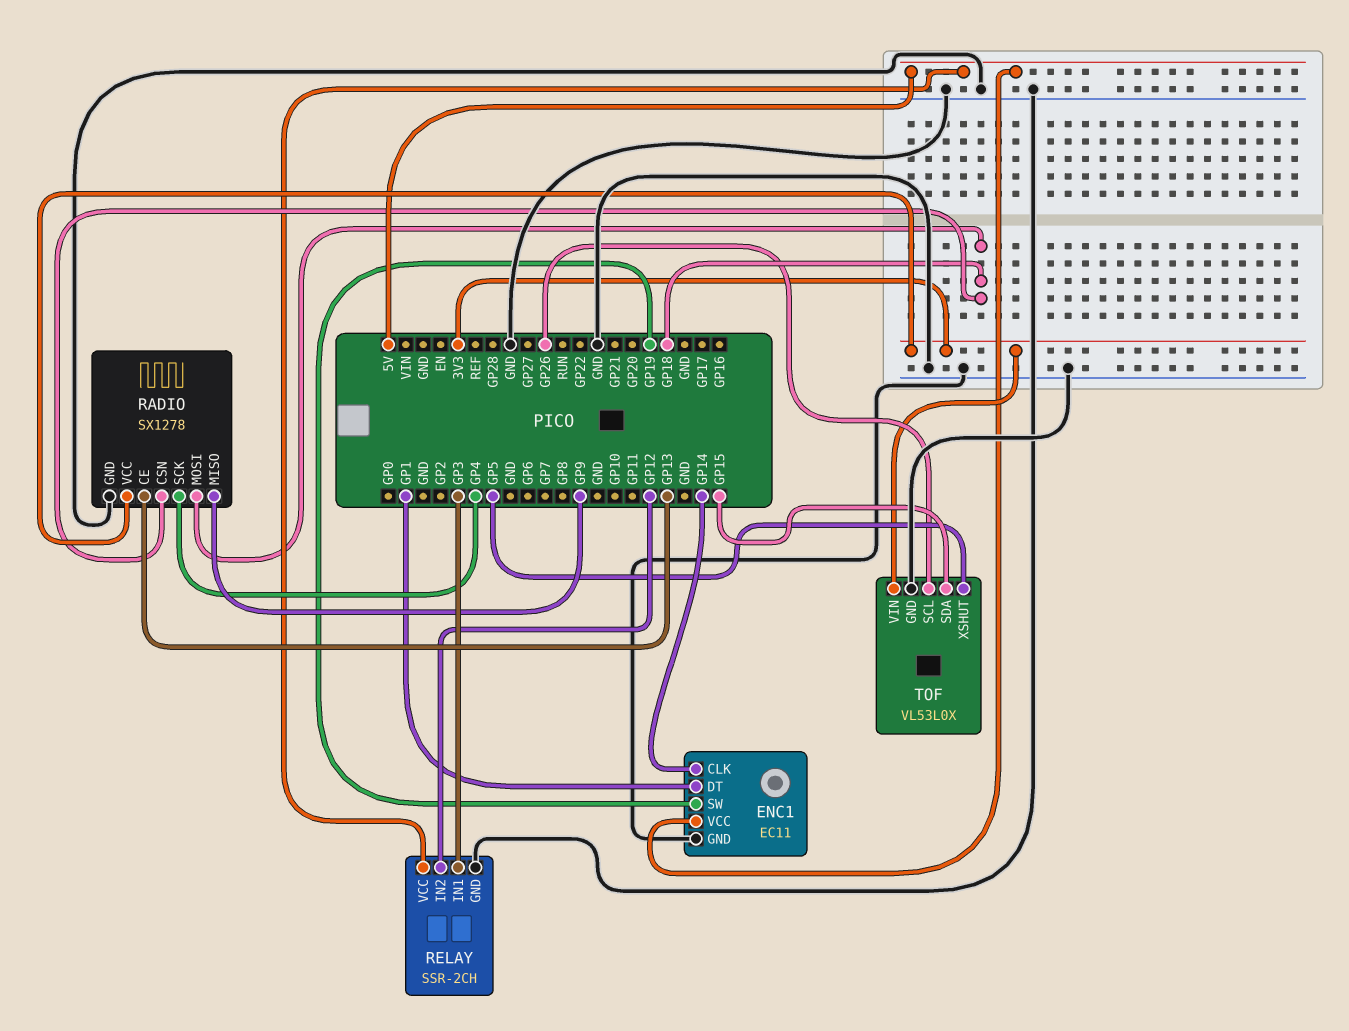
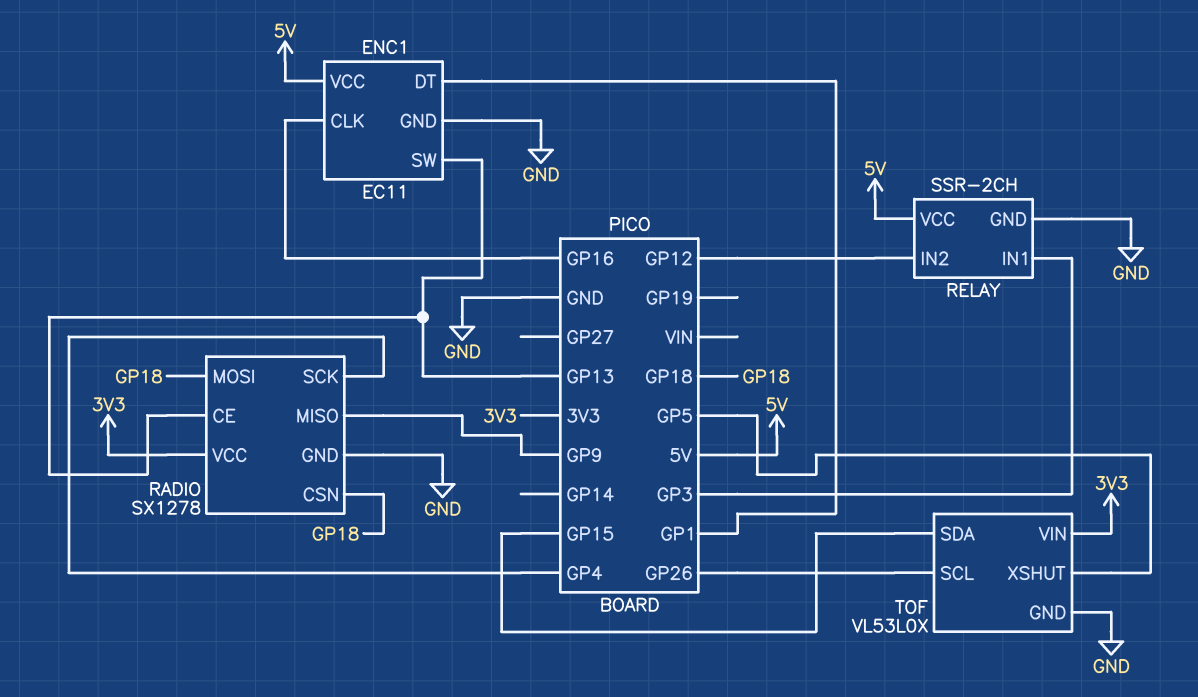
ENC1 pin CLK: GP14 -> GP16
ENC1 pin SW: GP19 -> GP13

